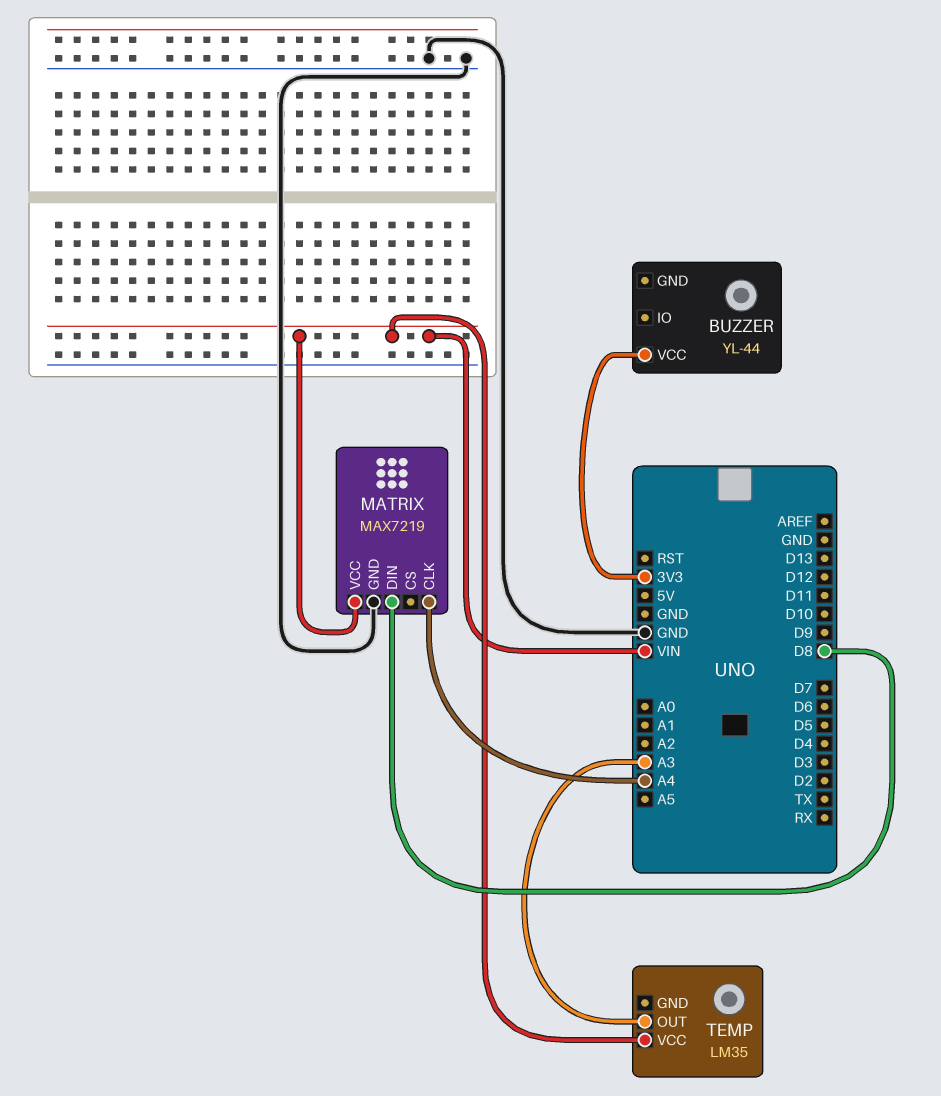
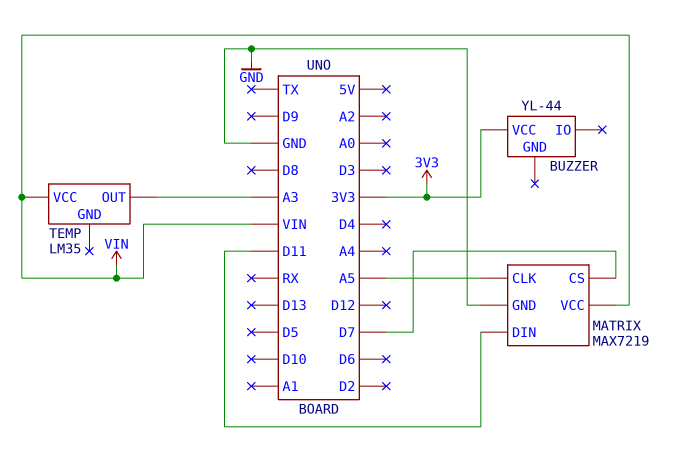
MATRIX pin CLK: A4 -> A5
MATRIX pin CS: none -> D7
MATRIX pin DIN: D8 -> D11

